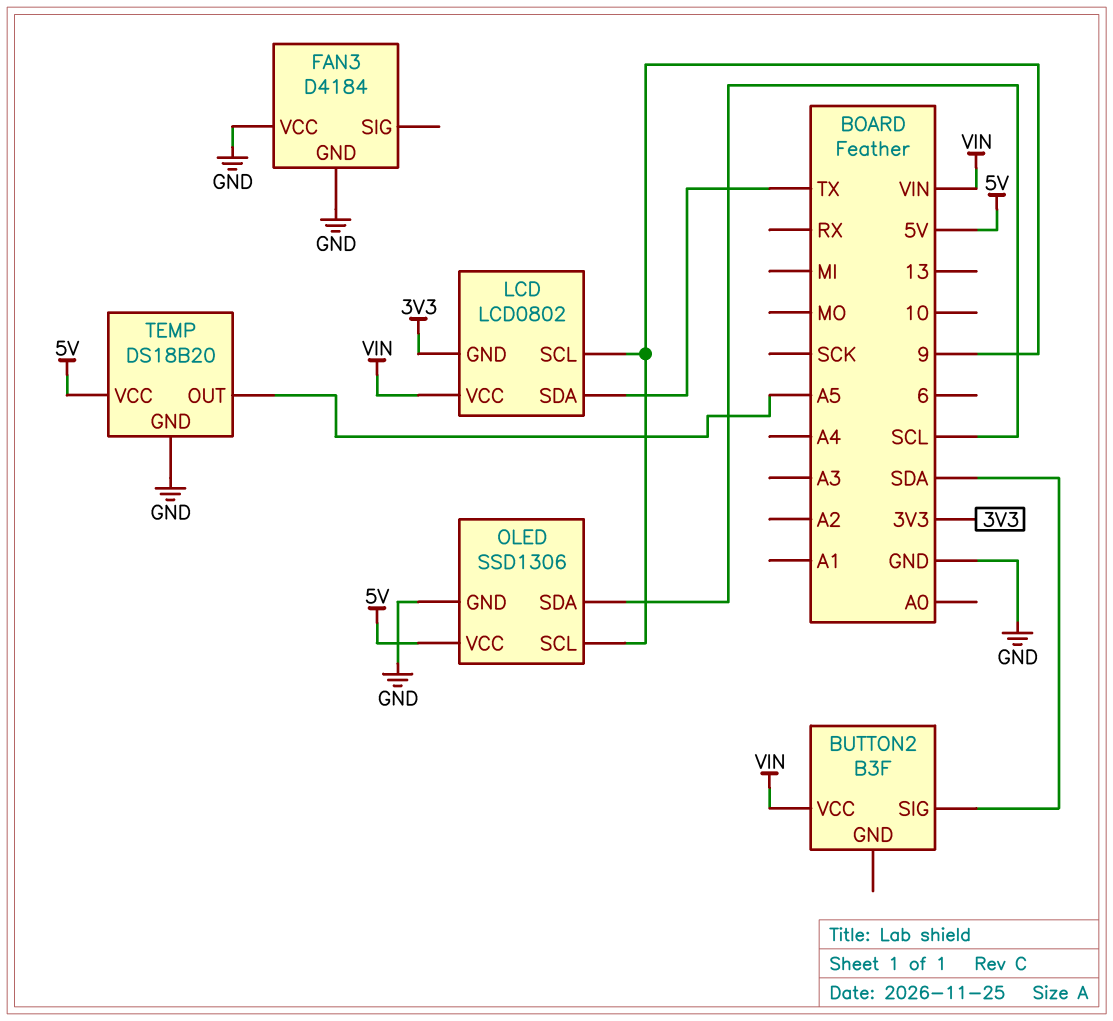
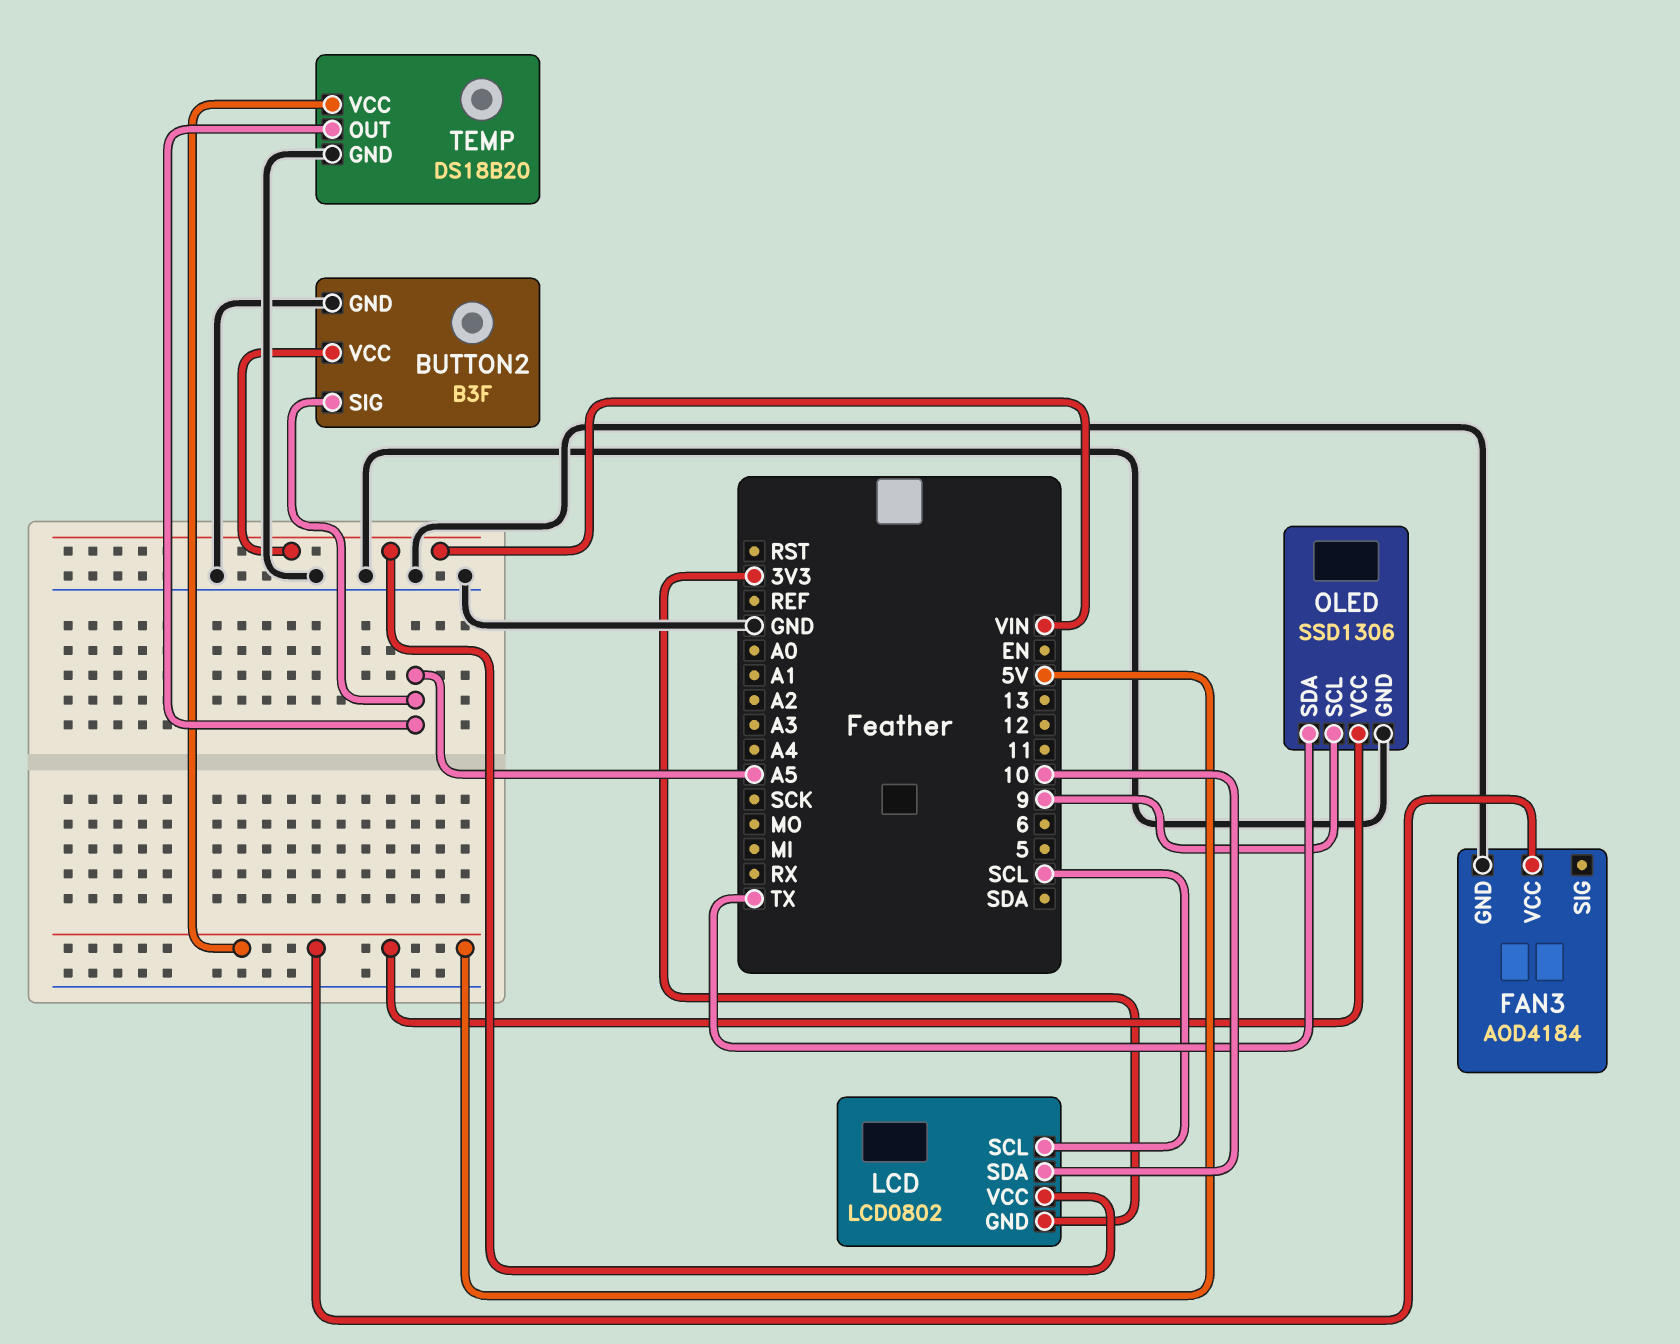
BUTTON2 pin GND: none -> GND
BUTTON2 pin SIG: SDA -> A5
FAN3: D4184 -> AOD4184
FAN3 pin VCC: GND -> 5V
LCD pin SCL: 9 -> SCL
LCD pin SDA: TX -> 10
OLED pin SDA: SCL -> TX

